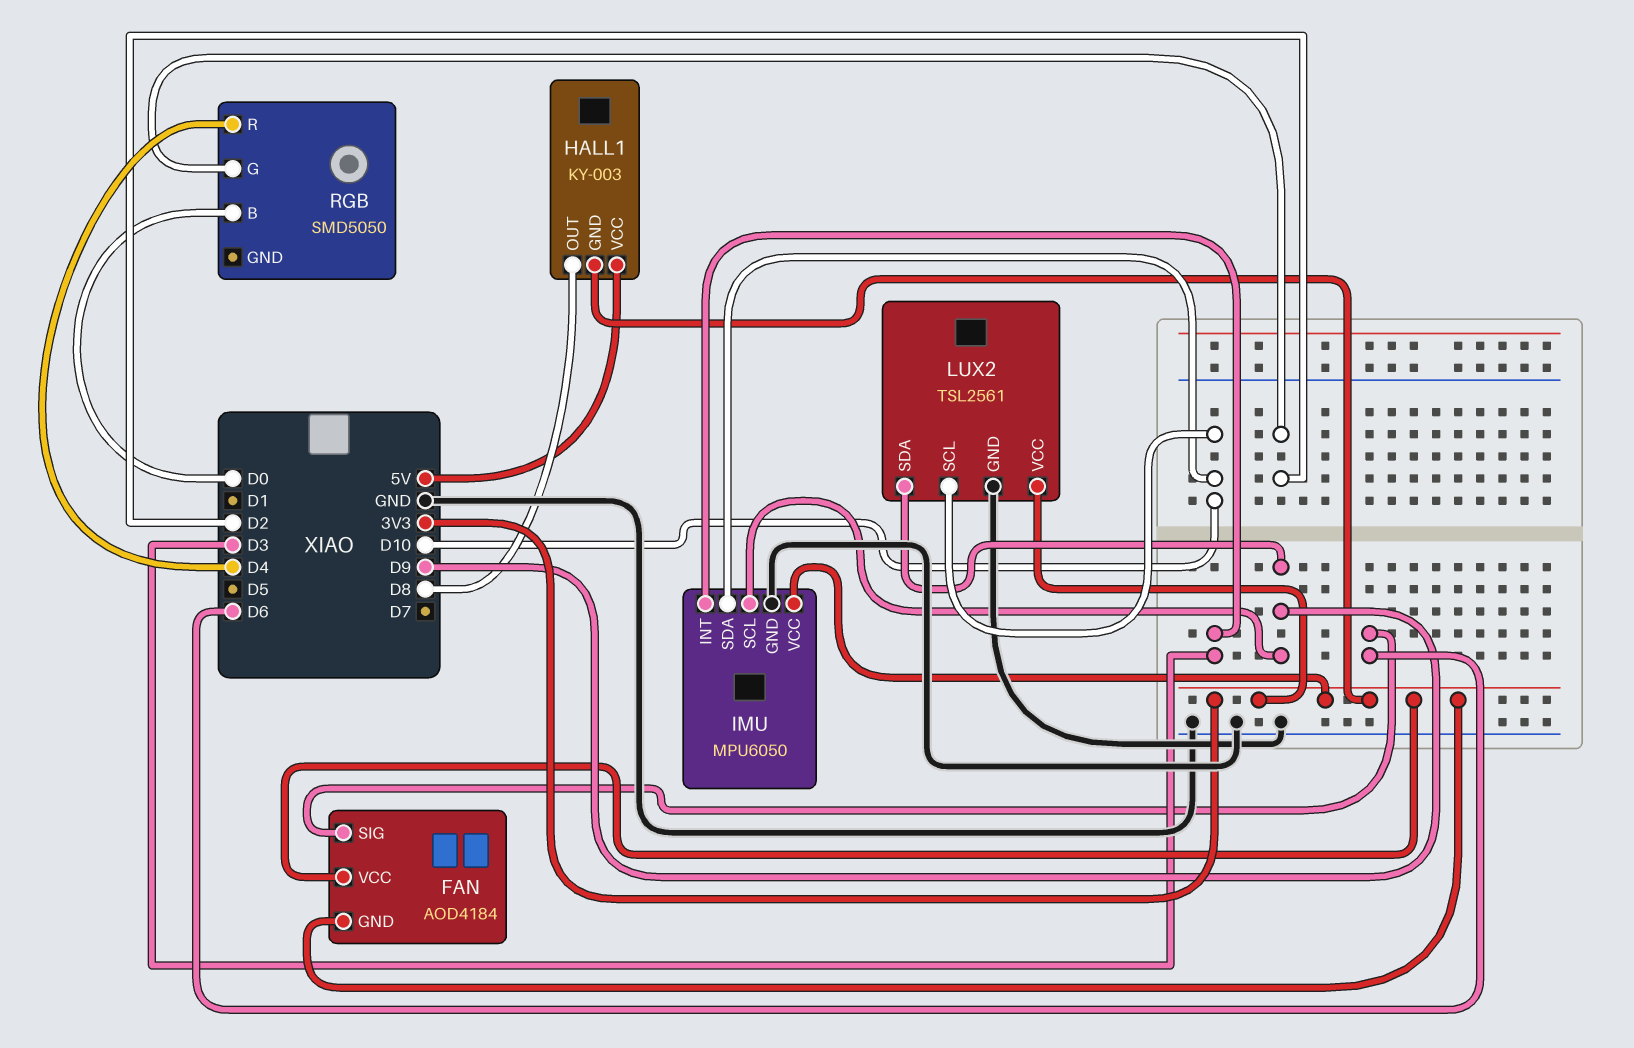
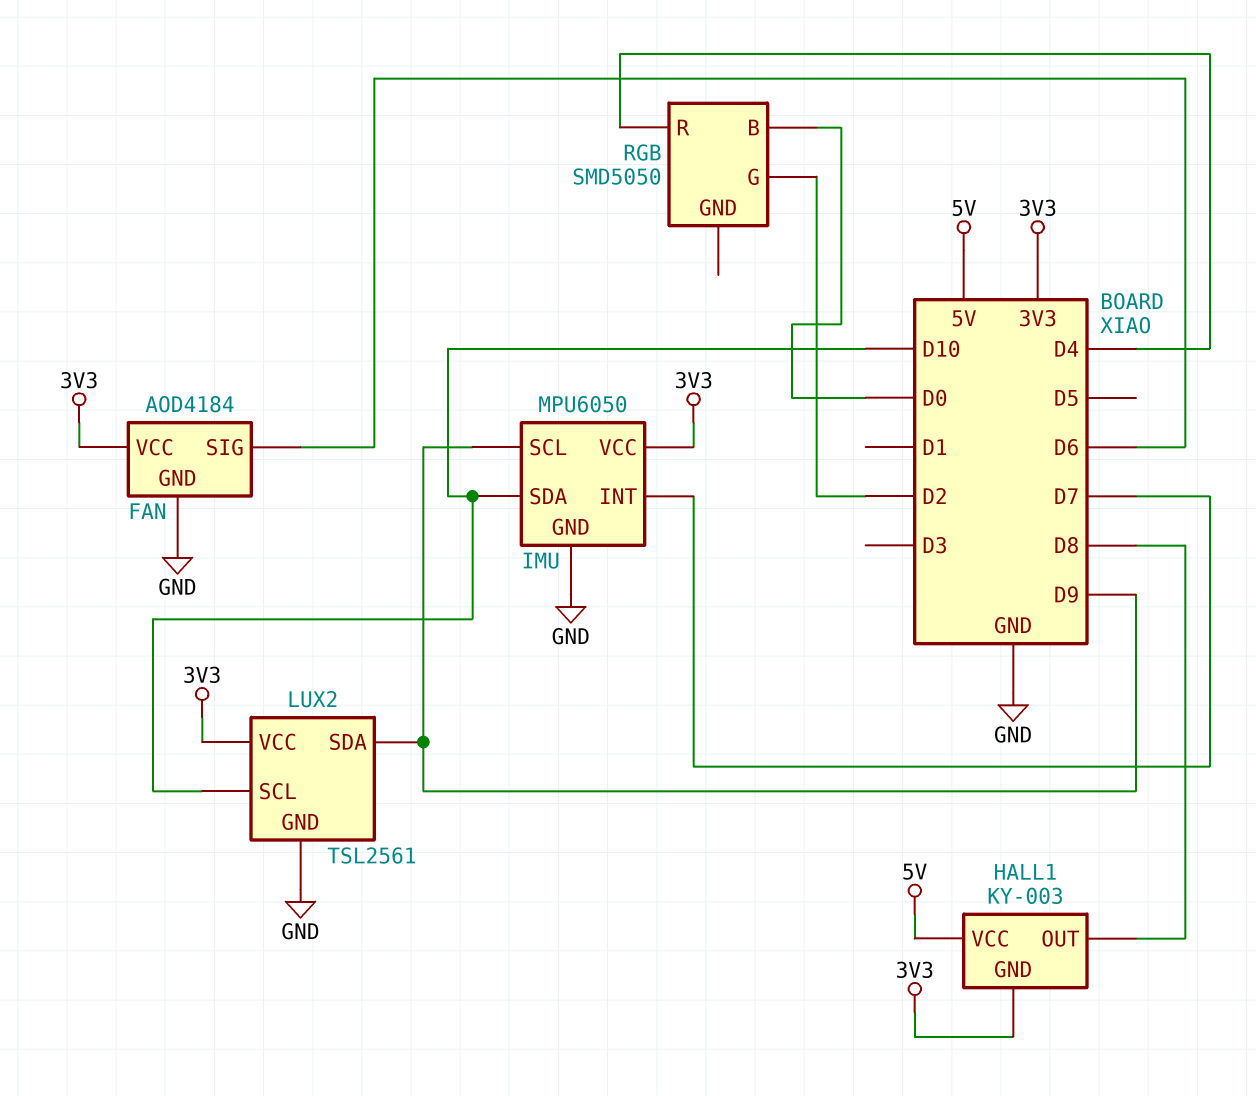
FAN pin GND: 3V3 -> GND
IMU pin INT: D3 -> D7

